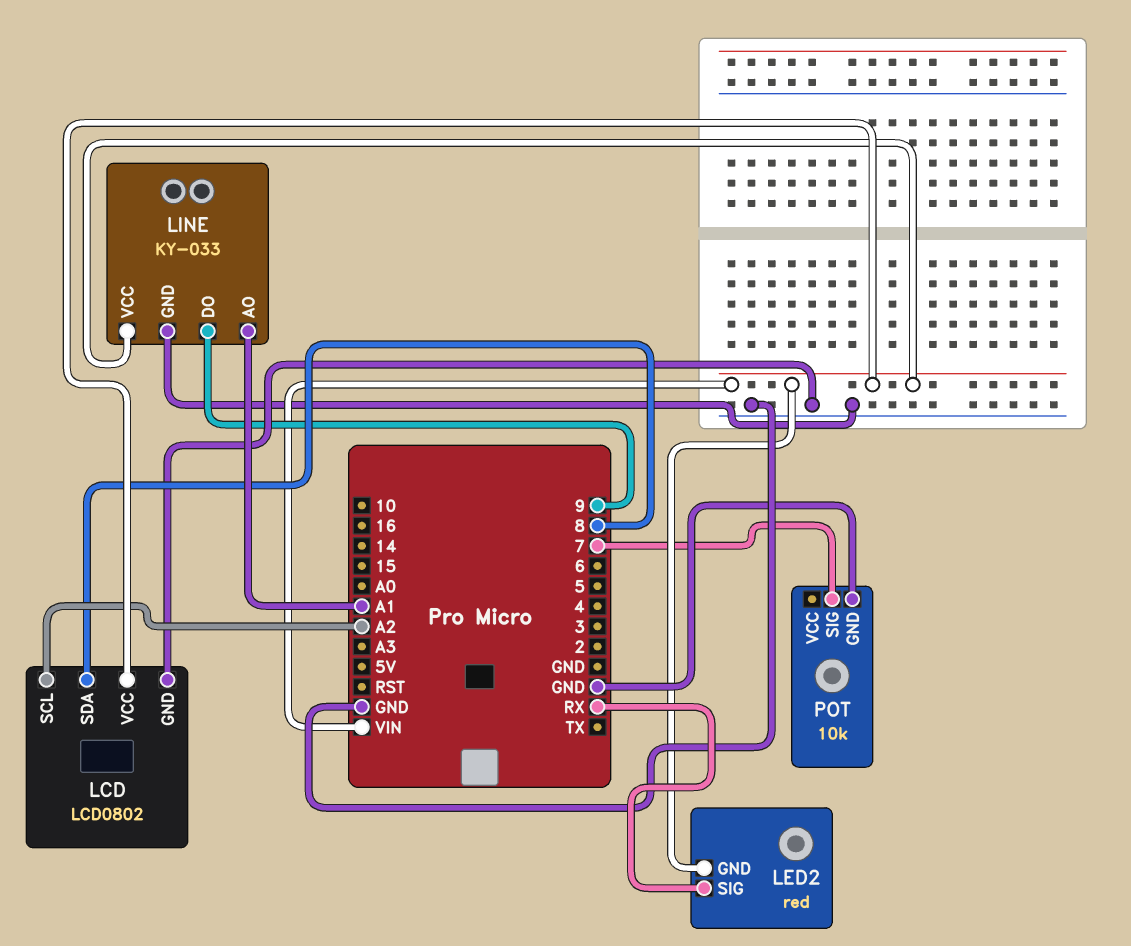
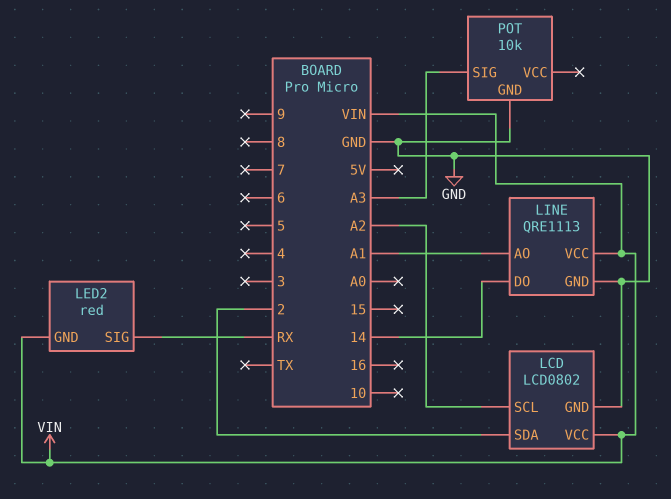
LCD pin SDA: 8 -> 2
LINE: KY-033 -> QRE1113
LINE pin DO: 9 -> 14
POT pin SIG: 7 -> A3

